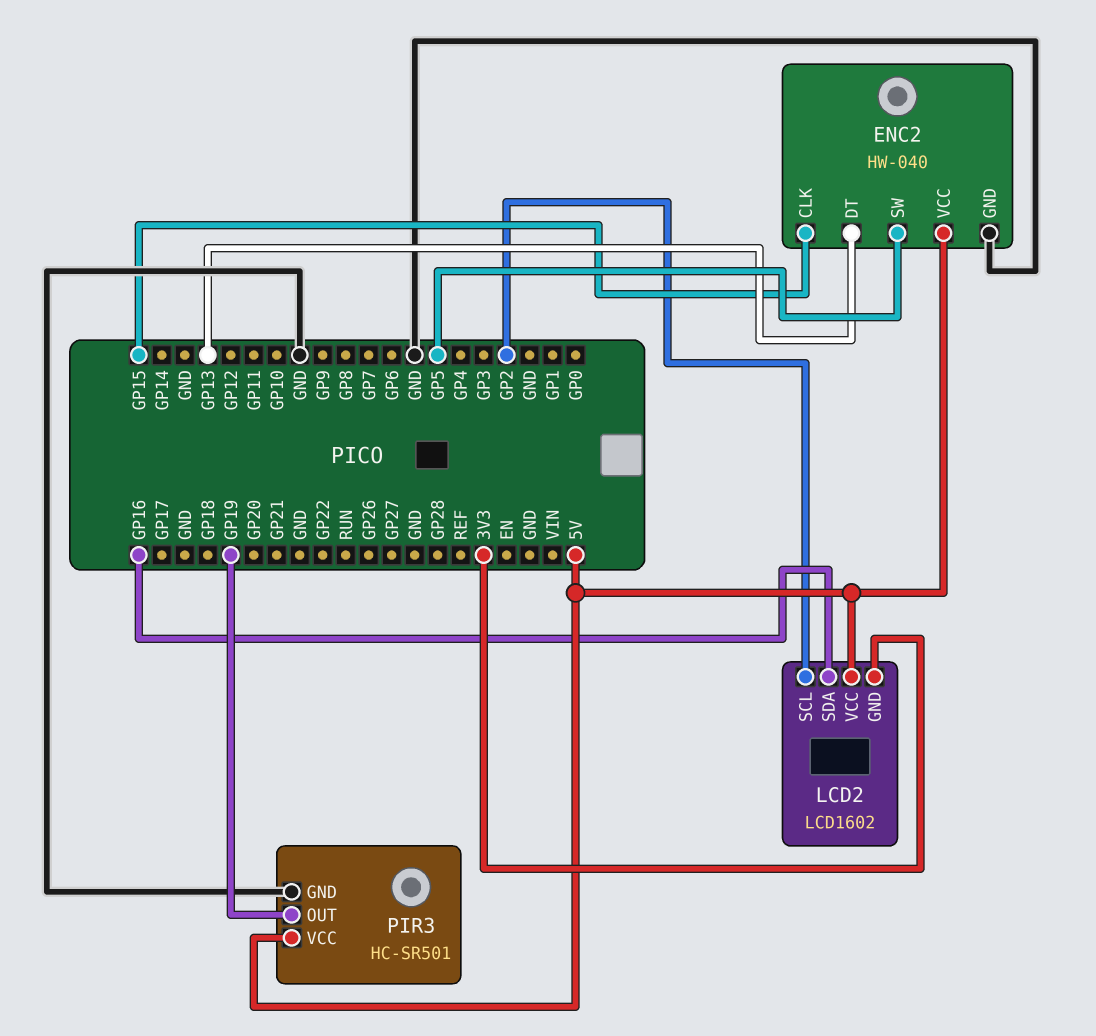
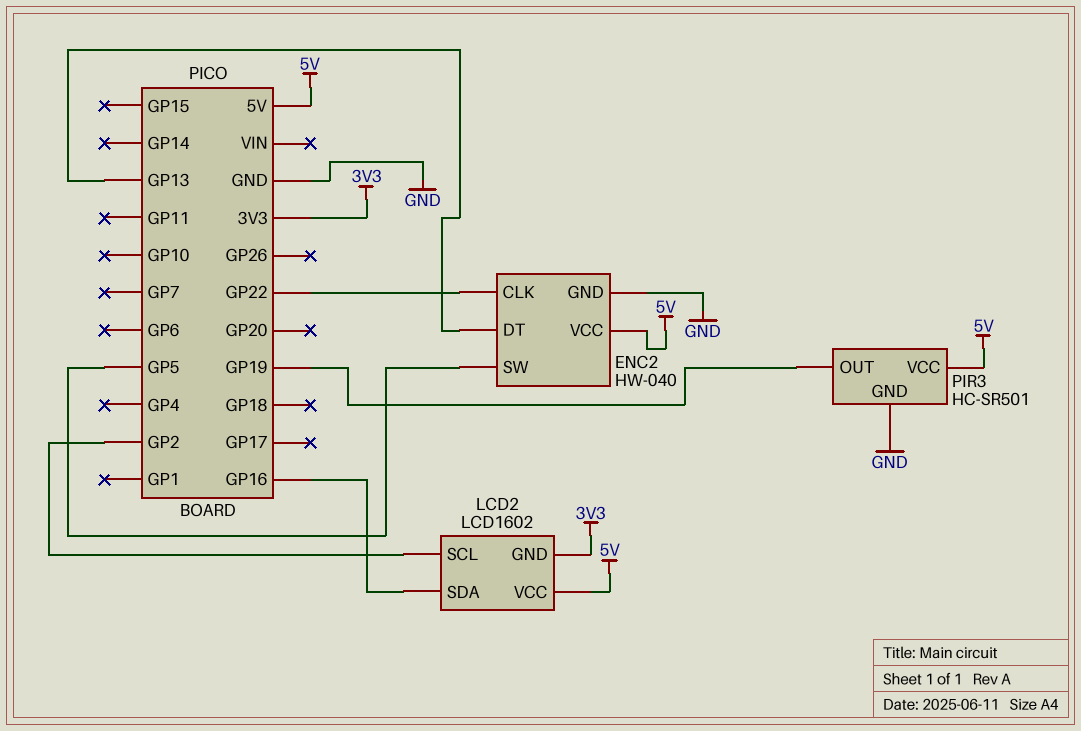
ENC2 pin CLK: GP15 -> GP22

